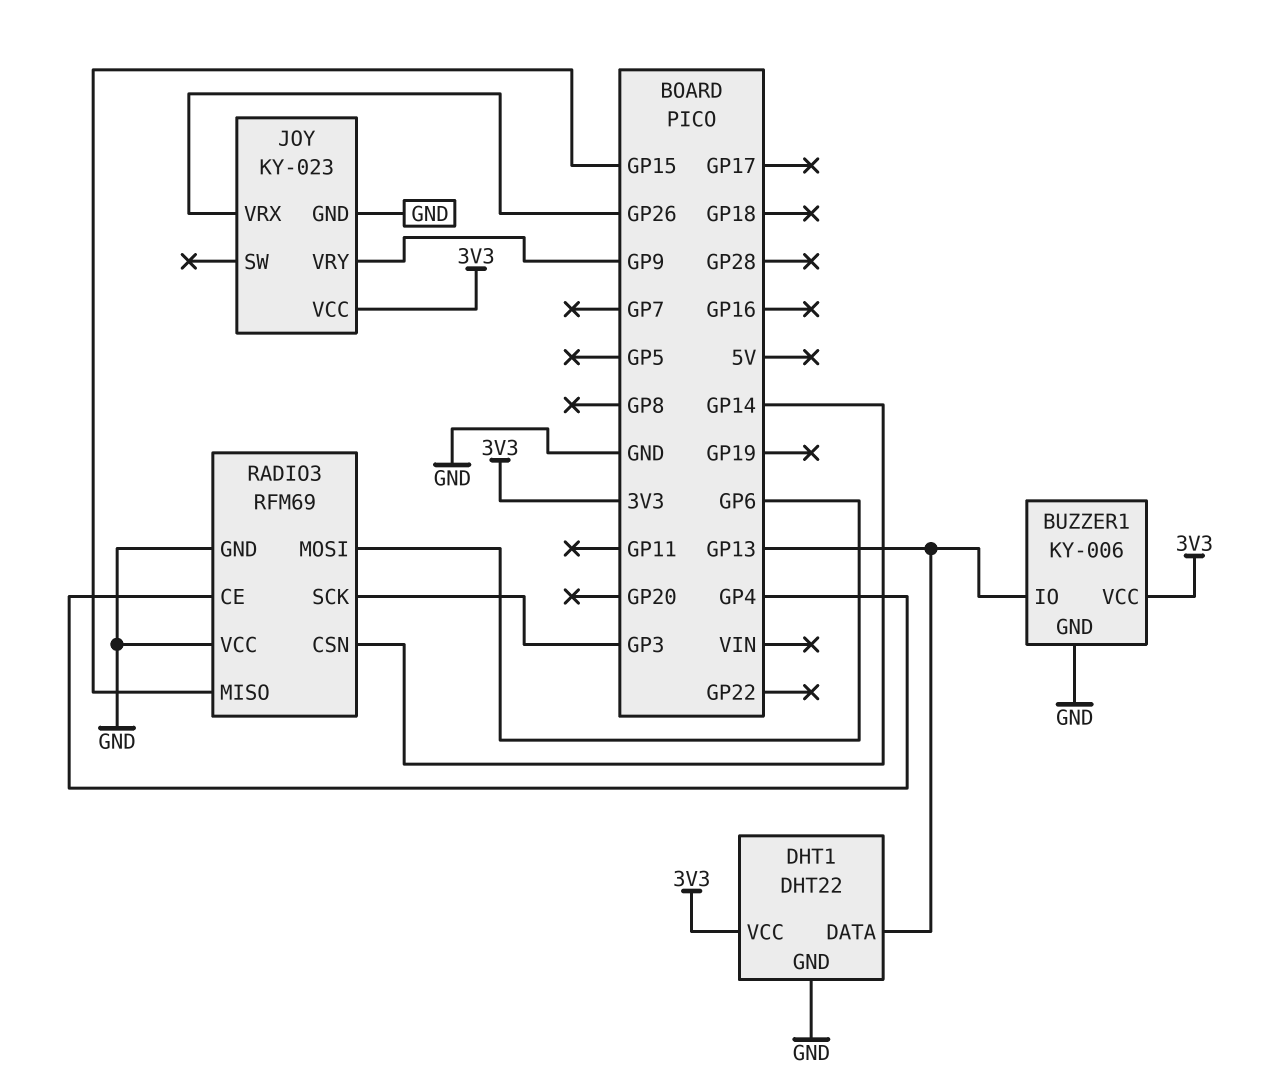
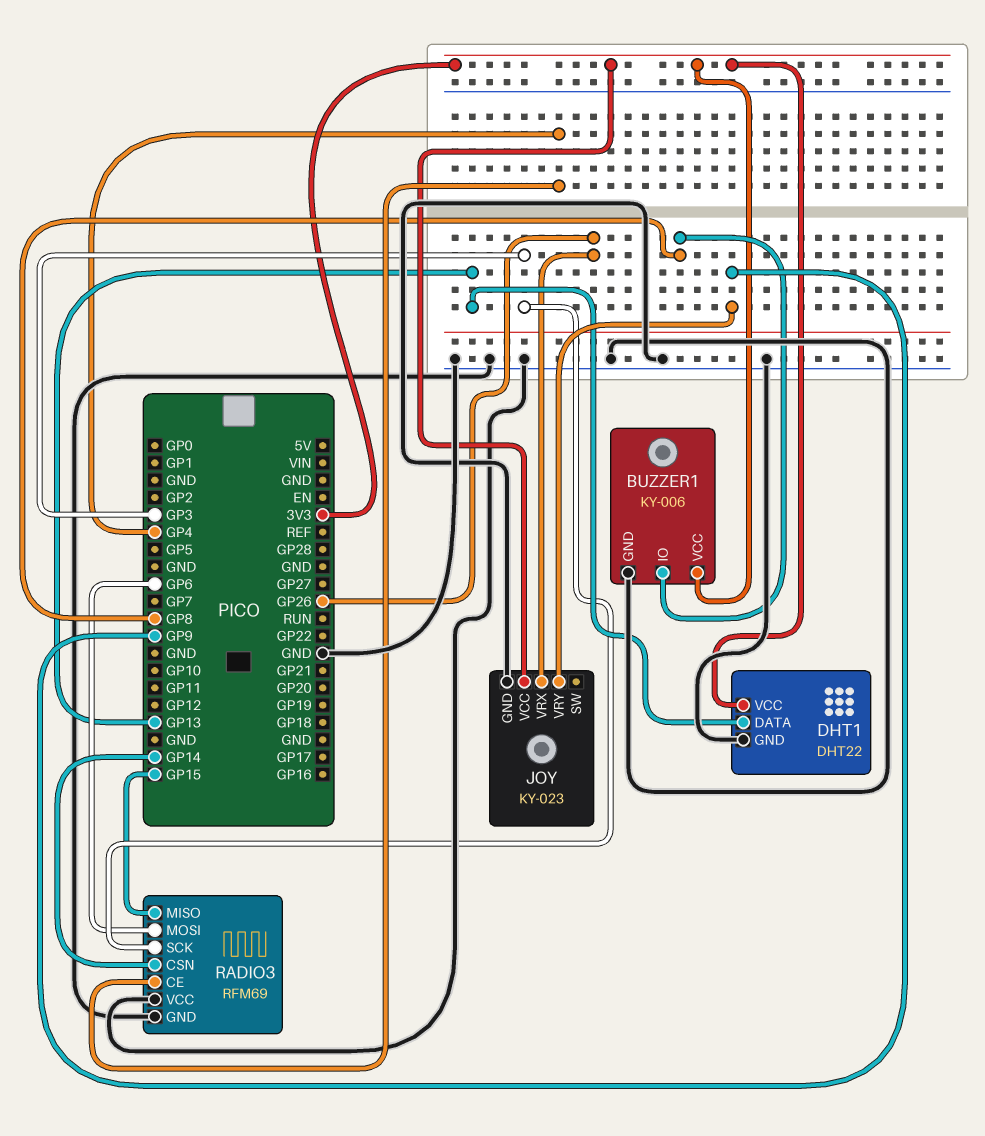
BUZZER1 pin IO: GP13 -> GP8

